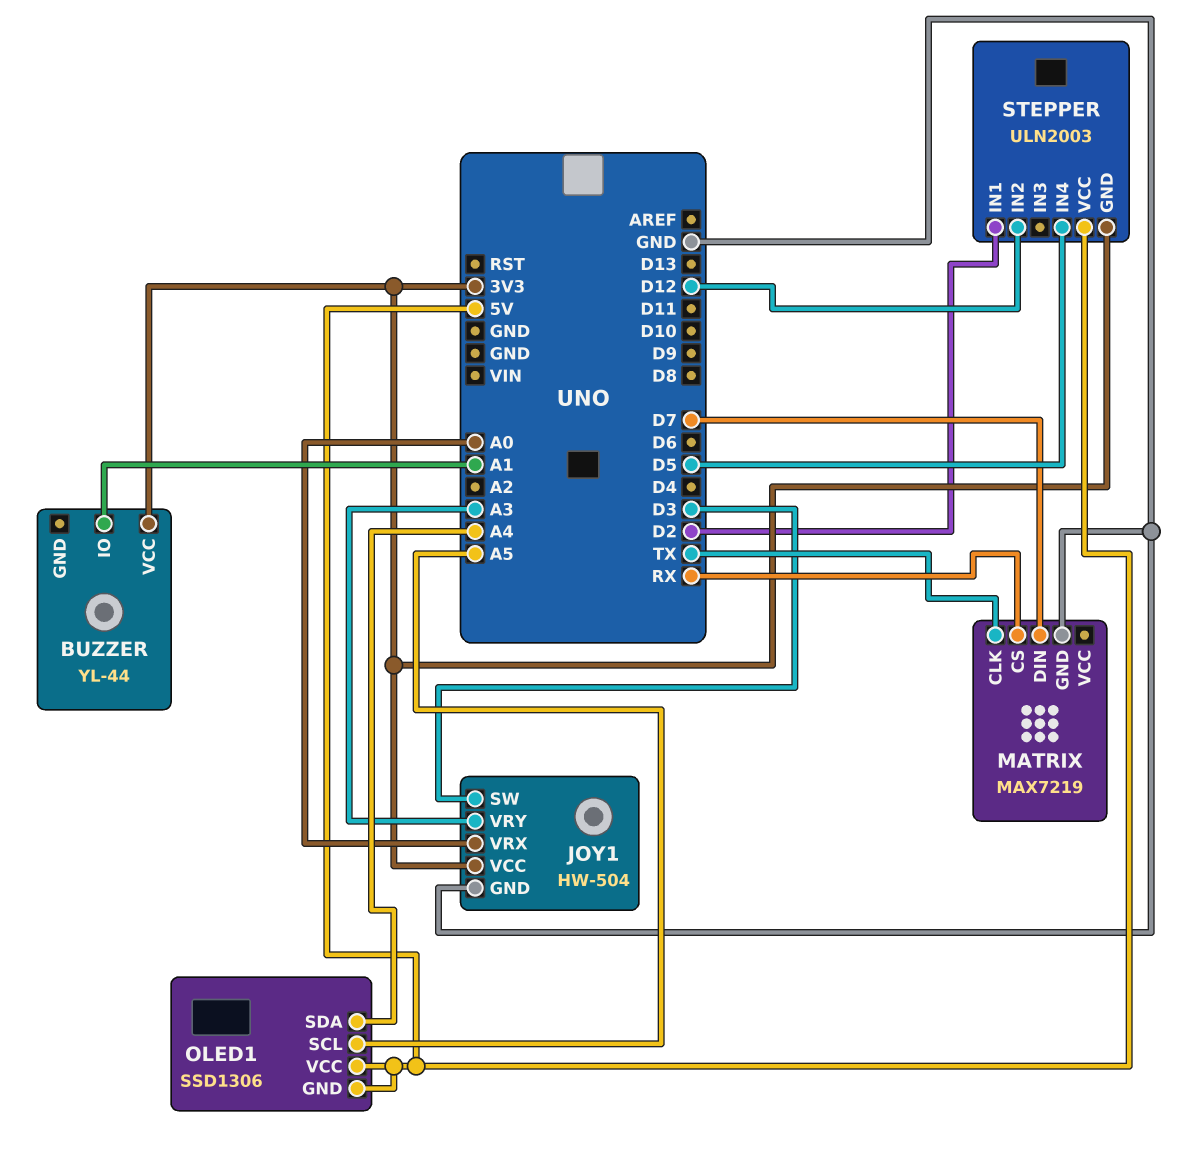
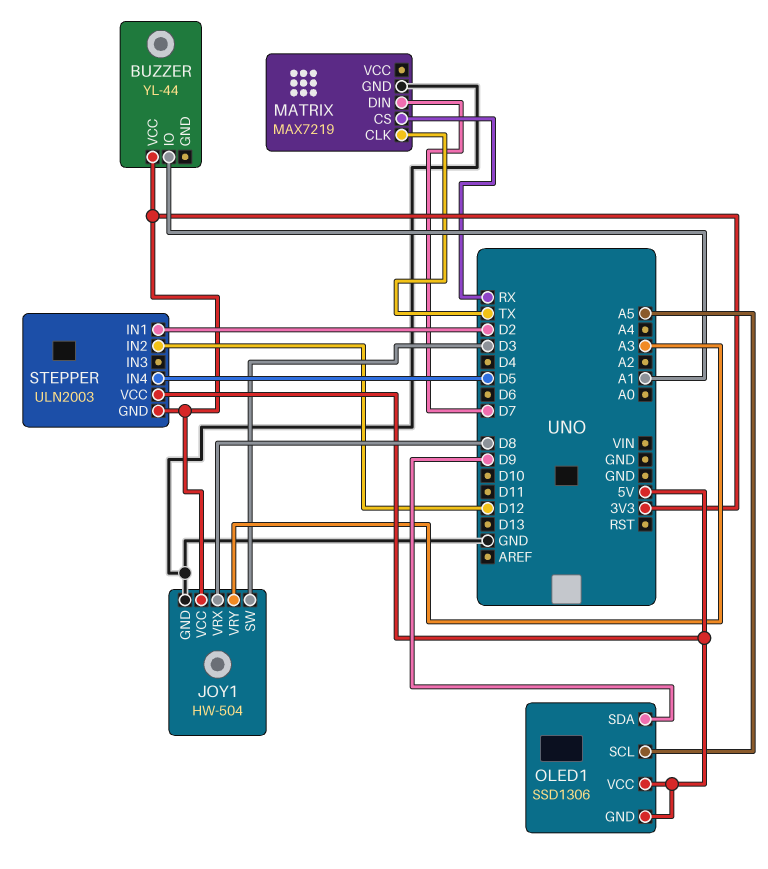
JOY1 pin VRX: A0 -> D8
OLED1 pin SDA: A4 -> D9

